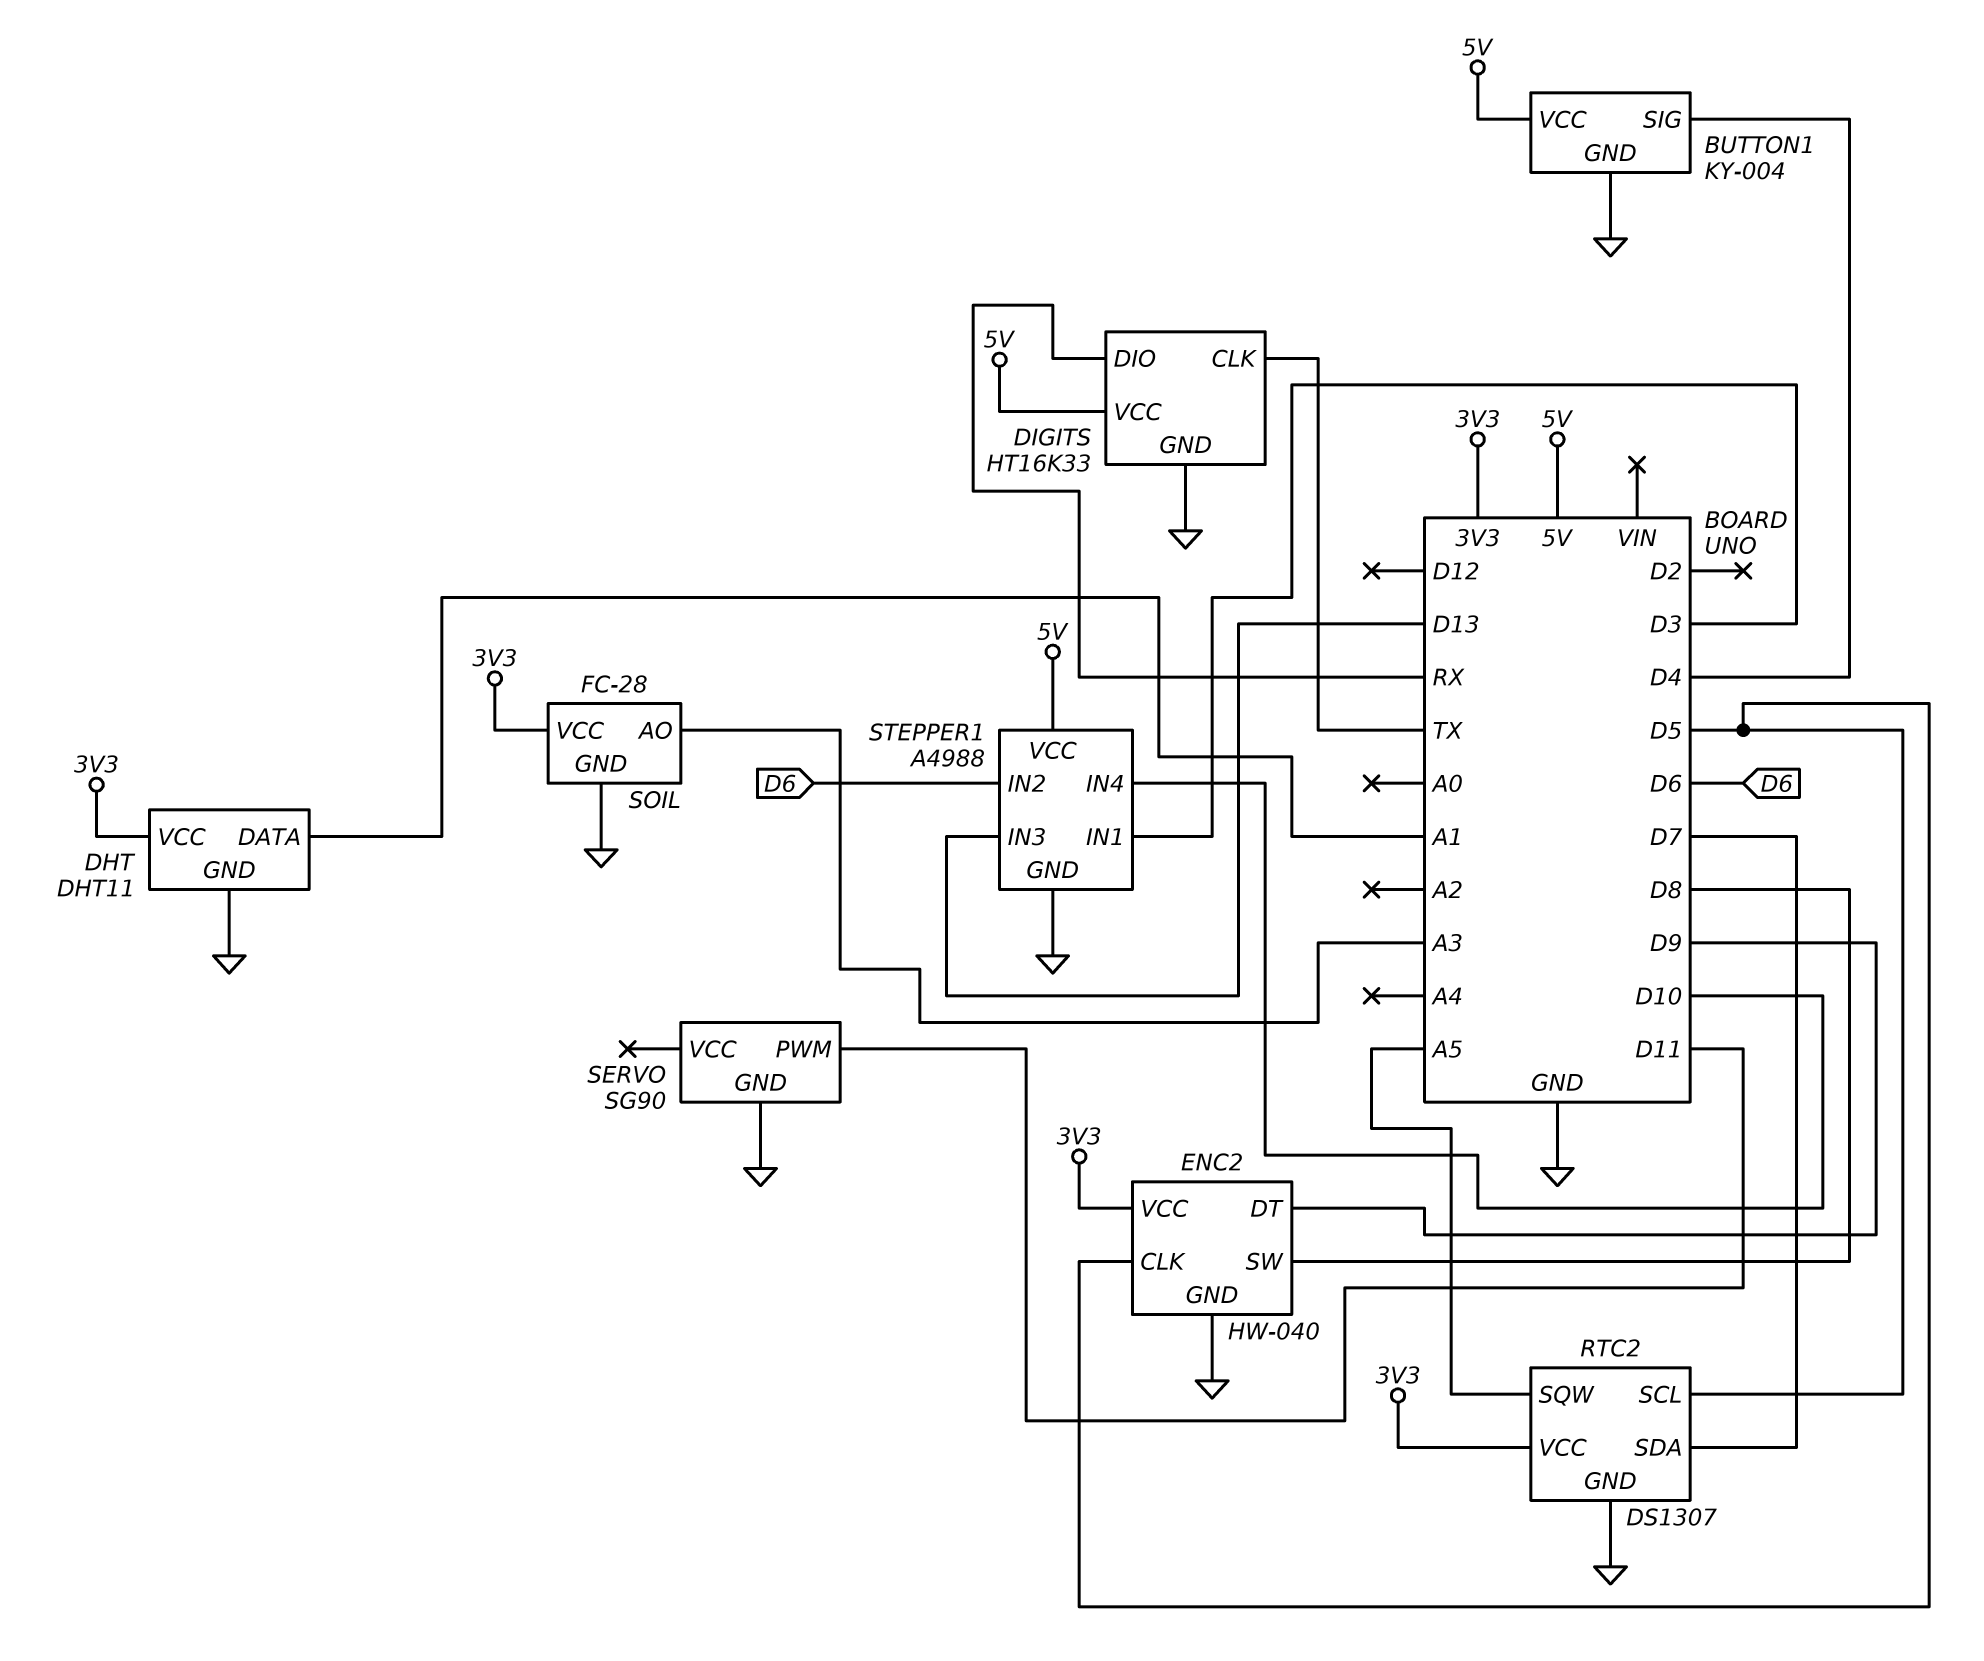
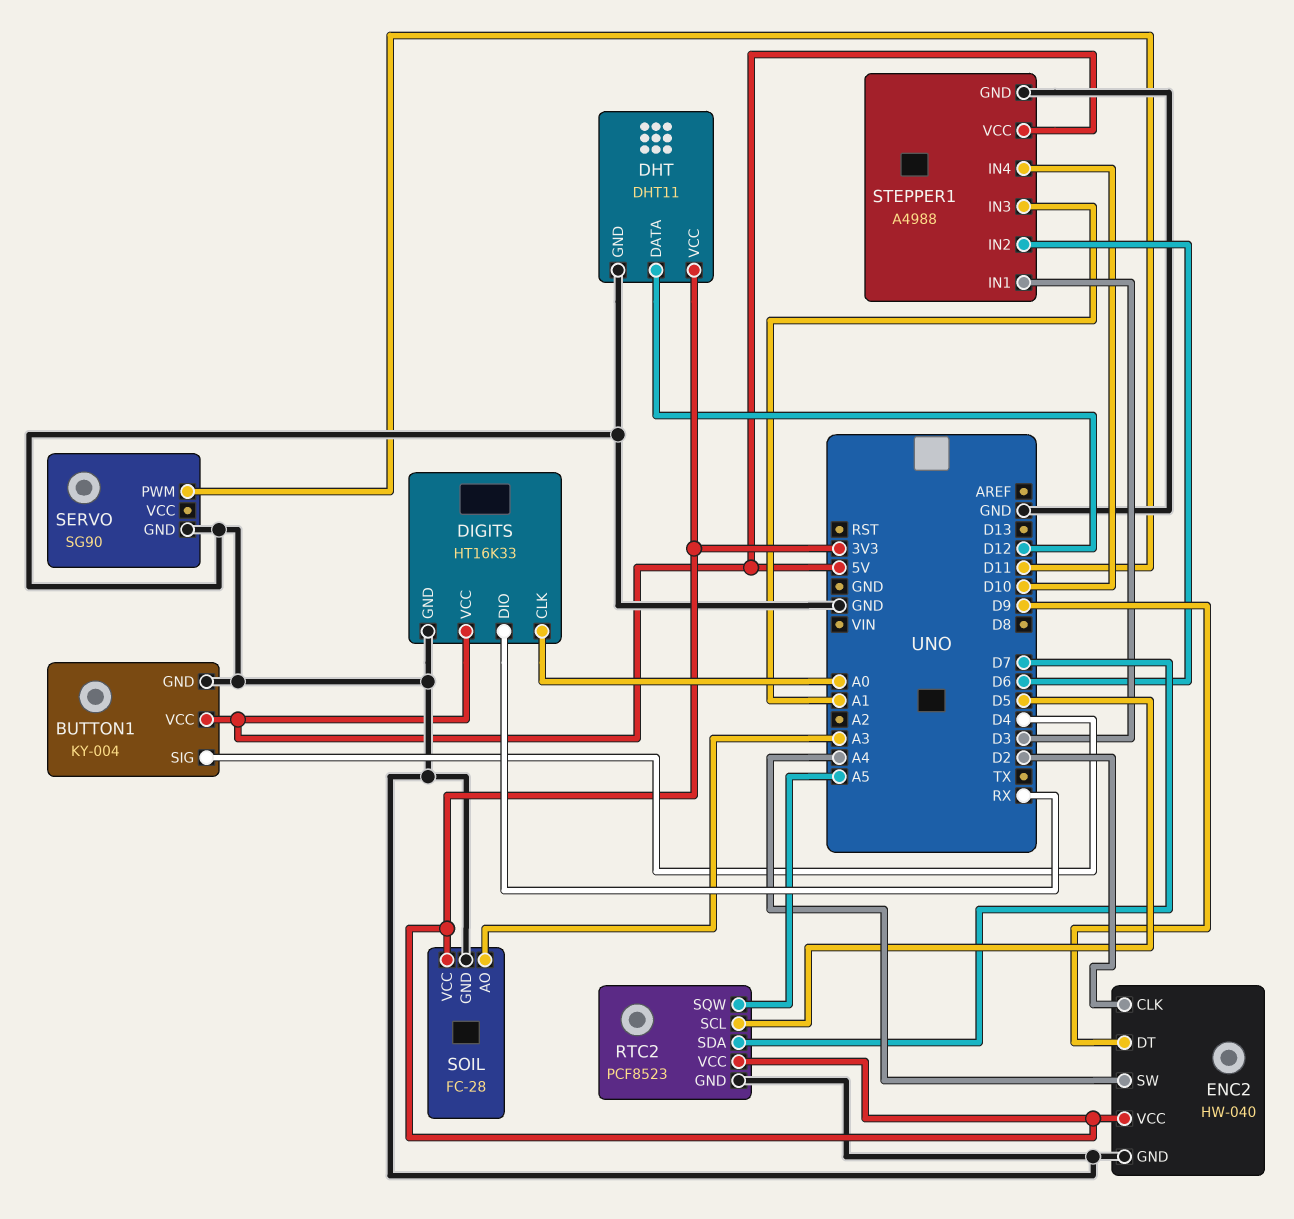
DHT pin DATA: A1 -> D12
DIGITS pin CLK: TX -> A0
ENC2 pin CLK: D5 -> D2
ENC2 pin SW: D8 -> A4
RTC2: DS1307 -> PCF8523
STEPPER1 pin IN3: D13 -> A1

